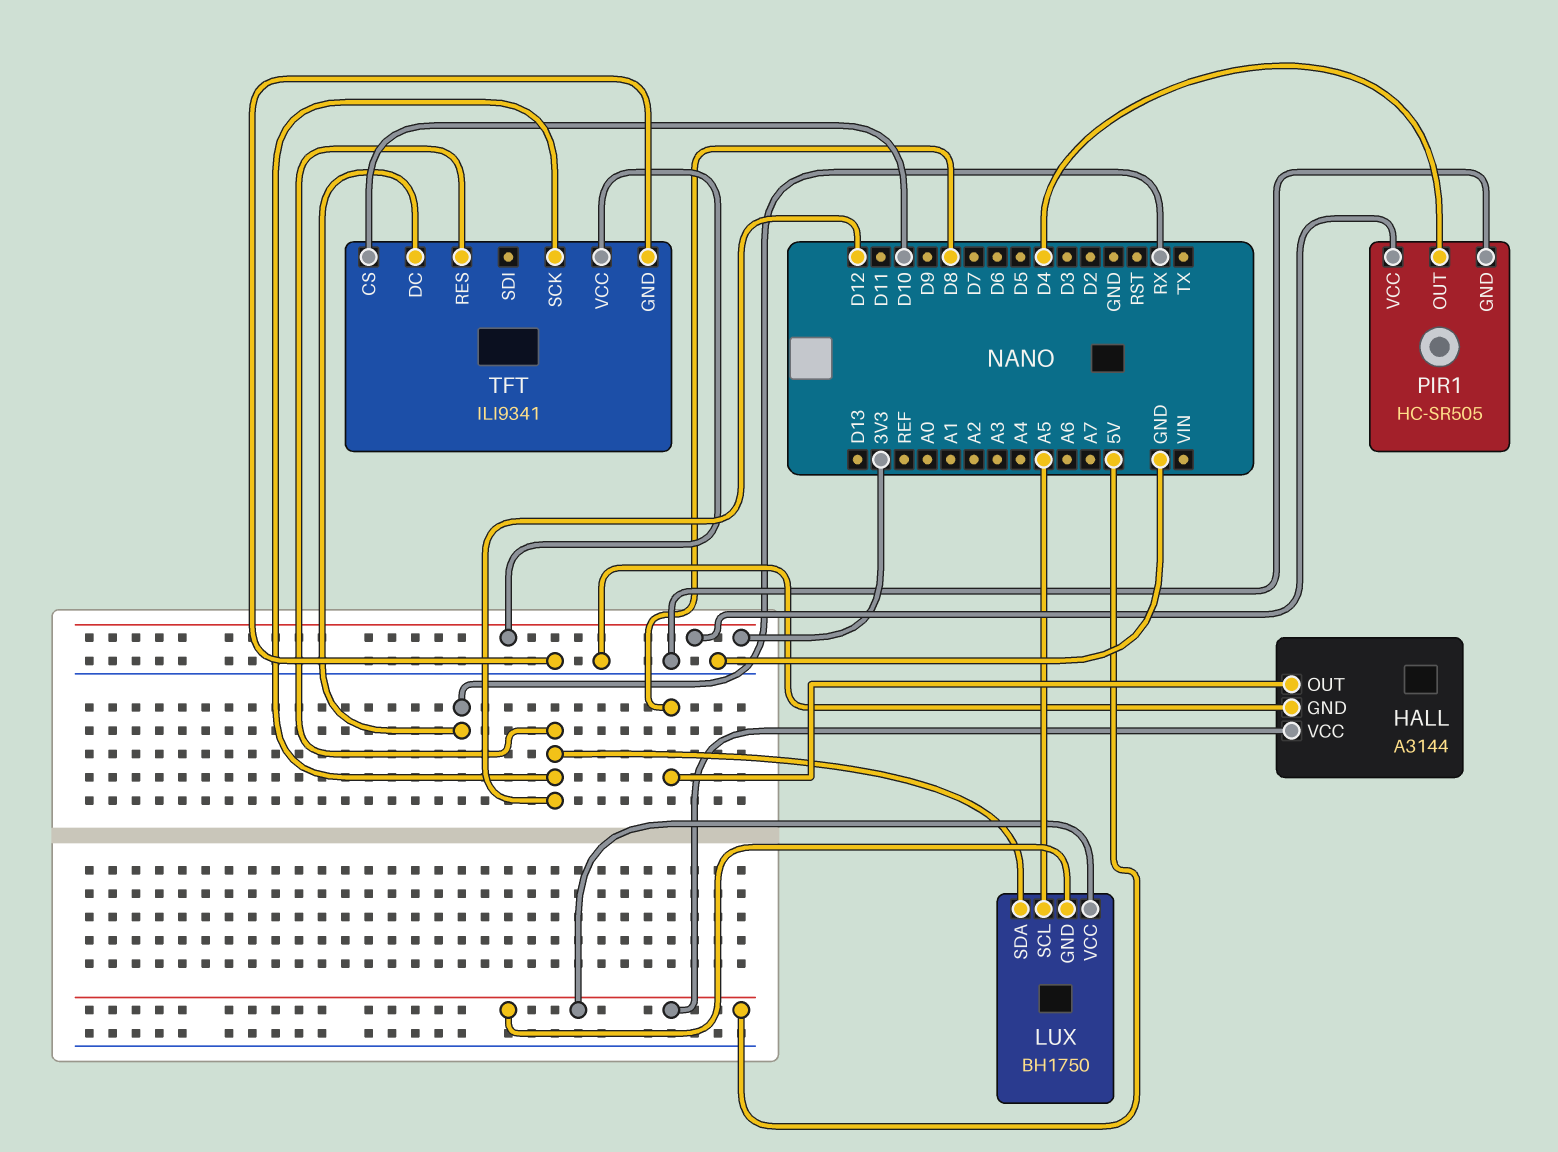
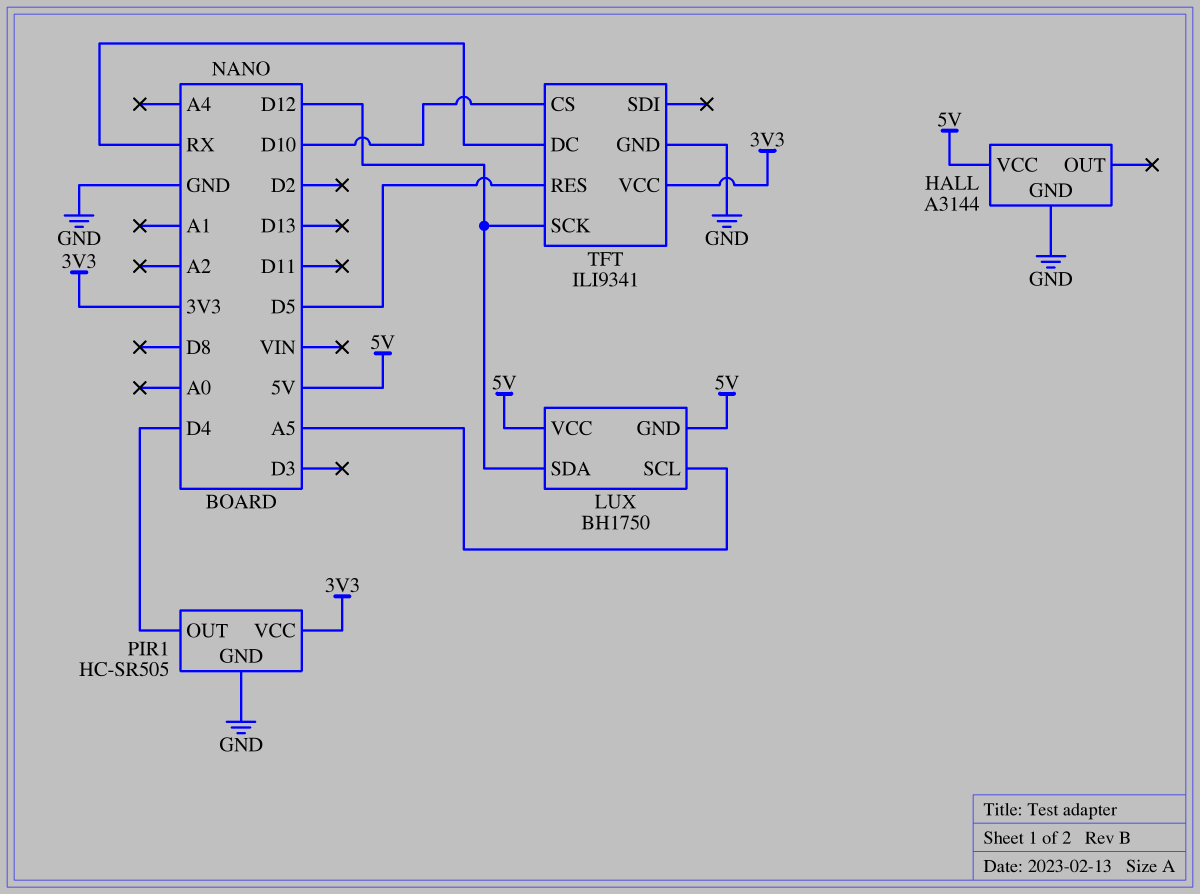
HALL pin OUT: D8 -> none
TFT pin RES: D12 -> D5

